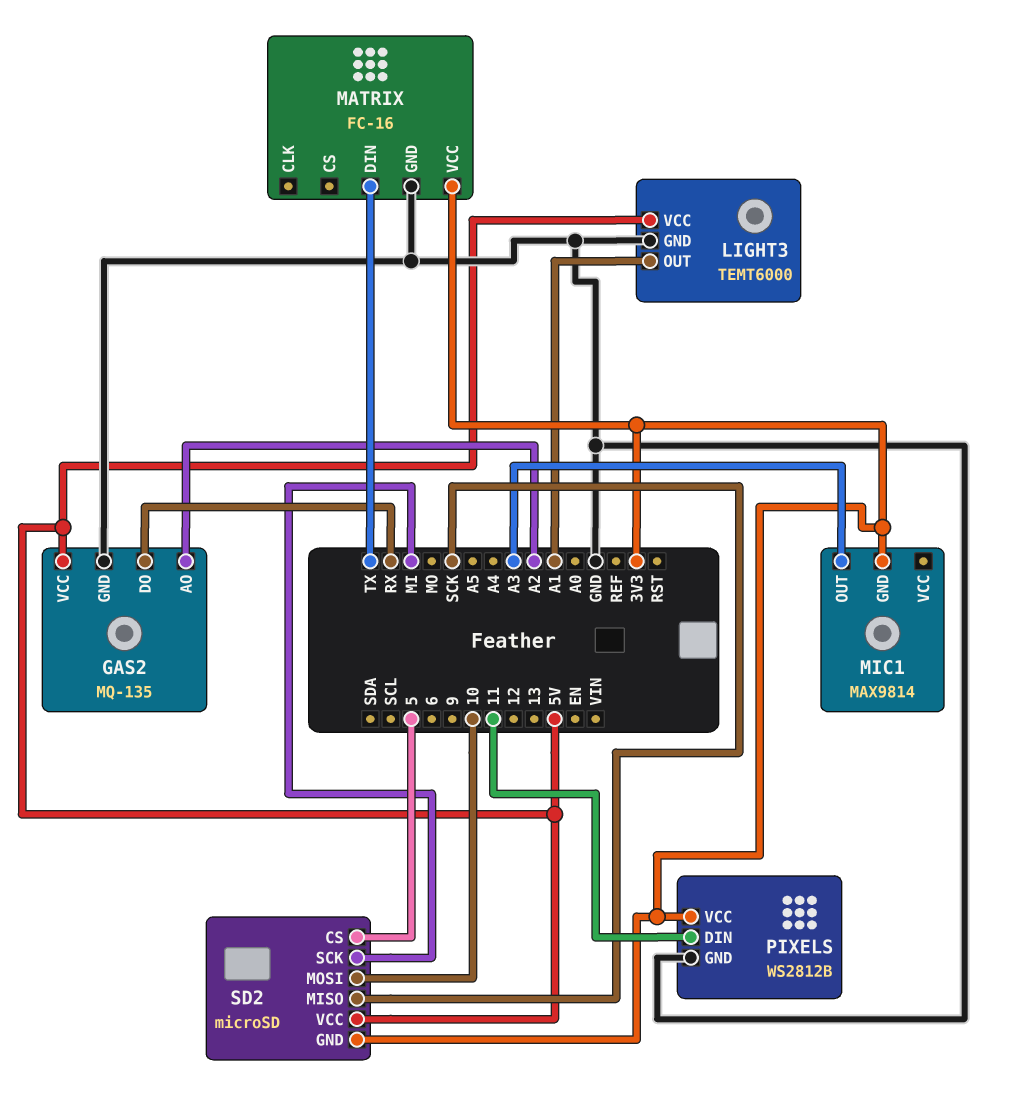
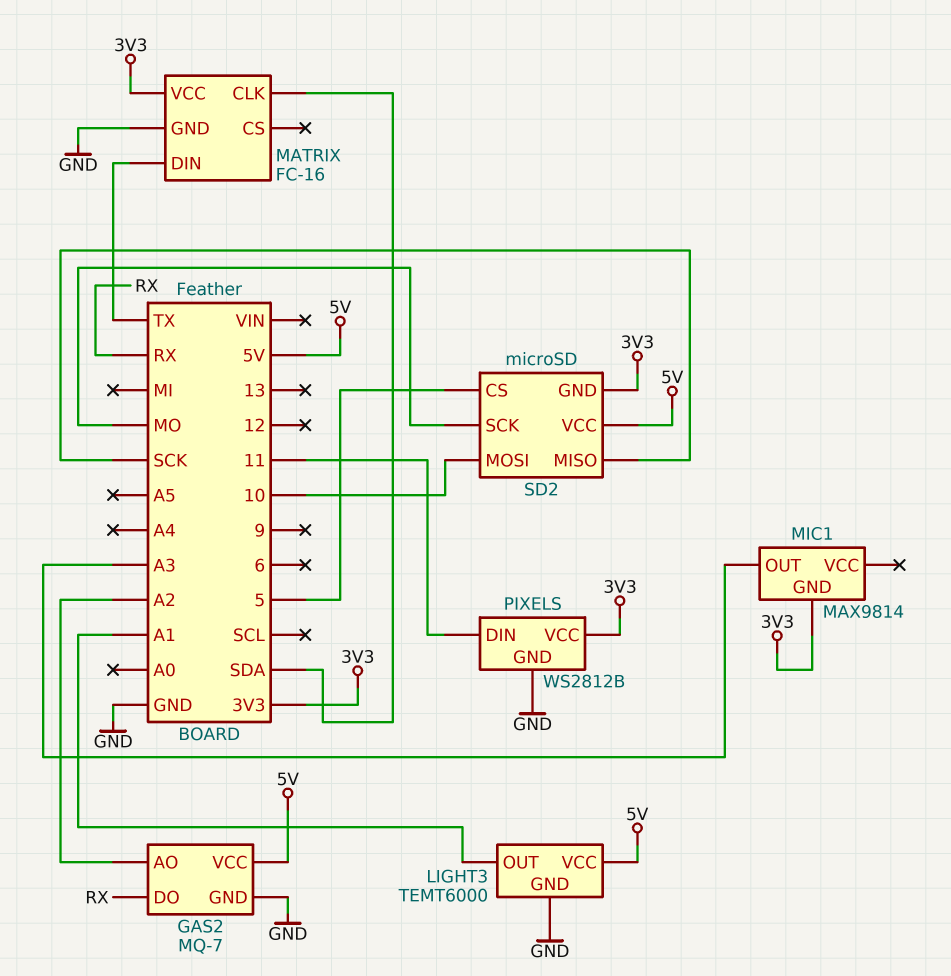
GAS2: MQ-135 -> MQ-7
MATRIX pin CLK: none -> SDA
SD2 pin SCK: MI -> MO

